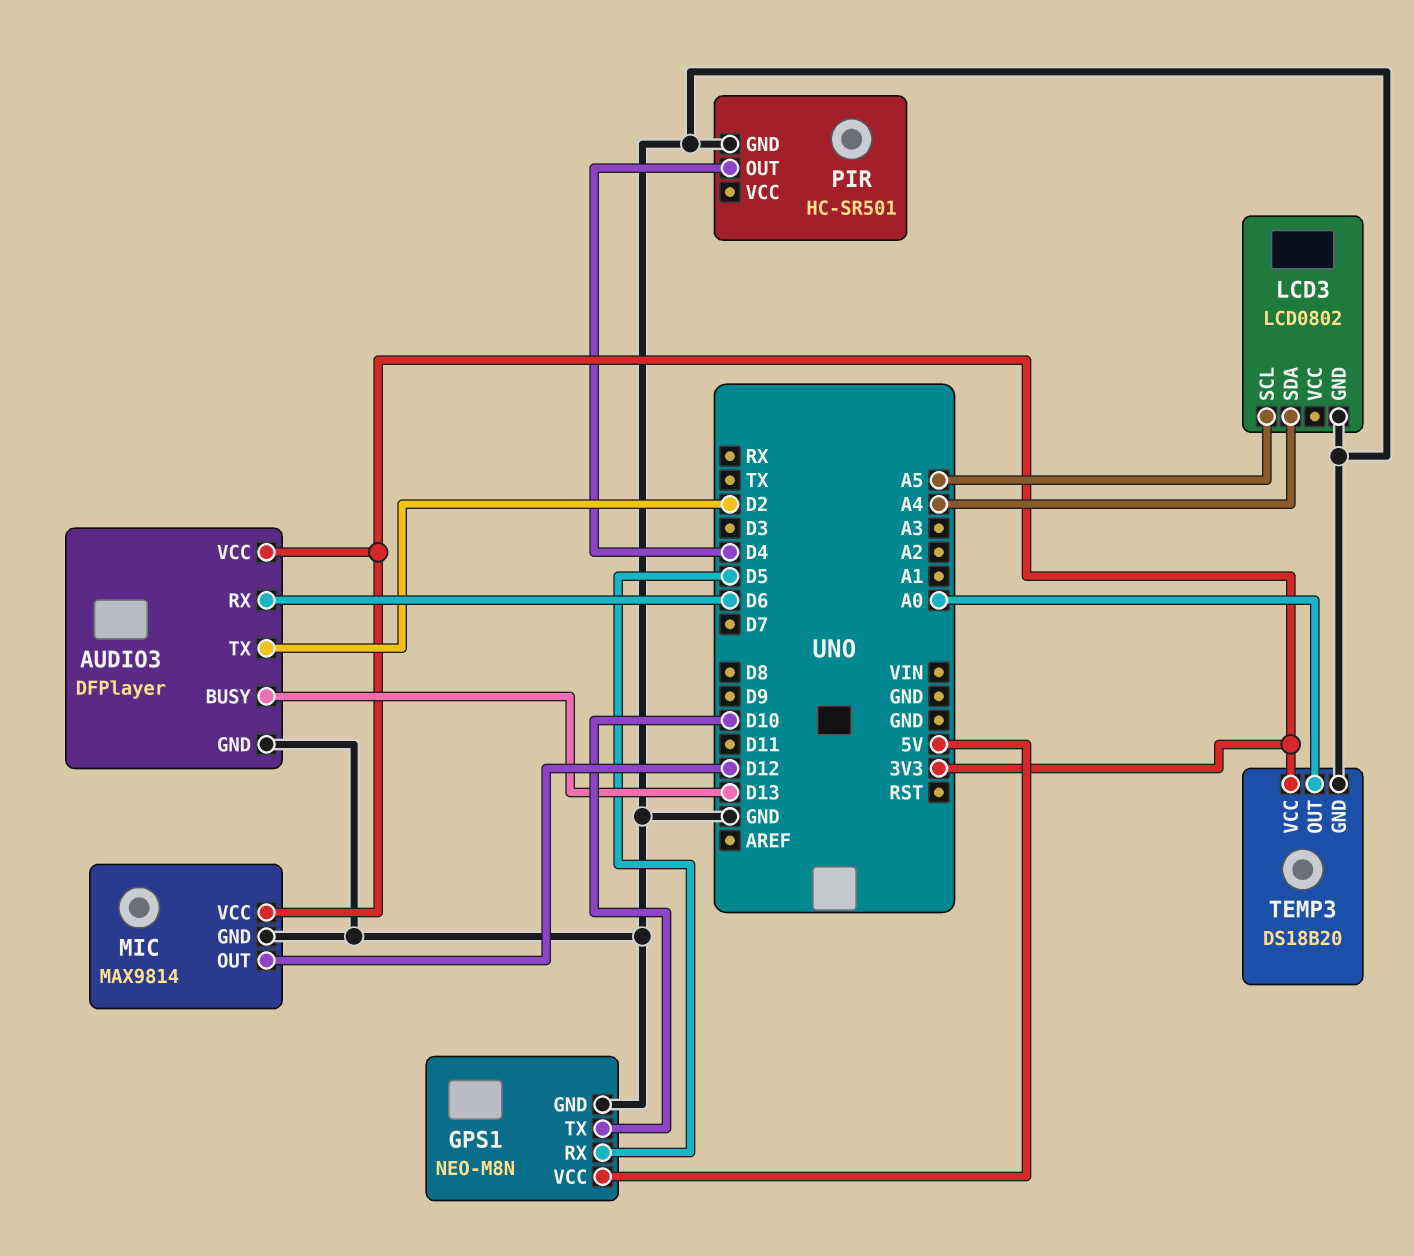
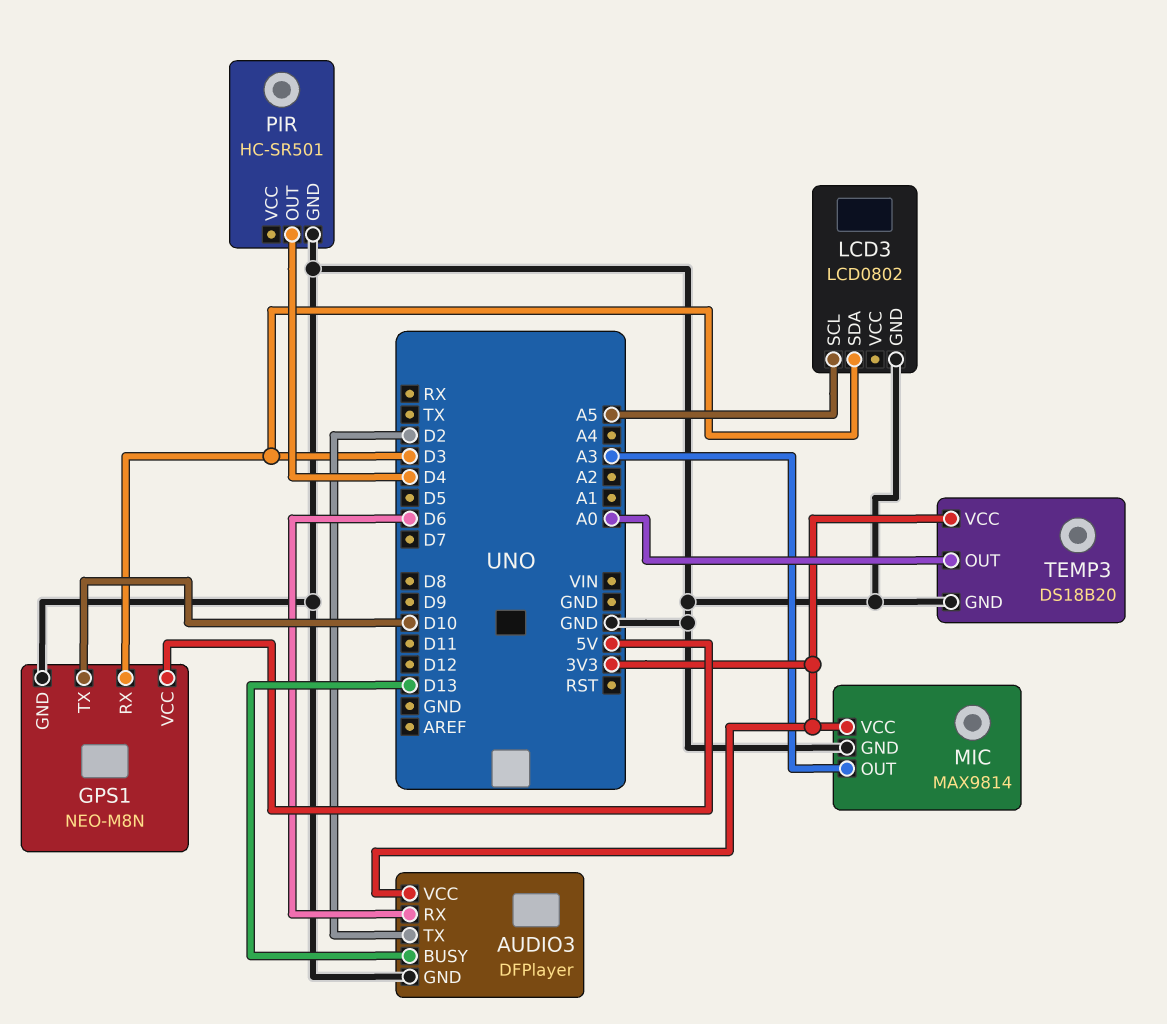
GPS1 pin RX: D5 -> D3
LCD3 pin SDA: A4 -> D3
MIC pin OUT: D12 -> A3

